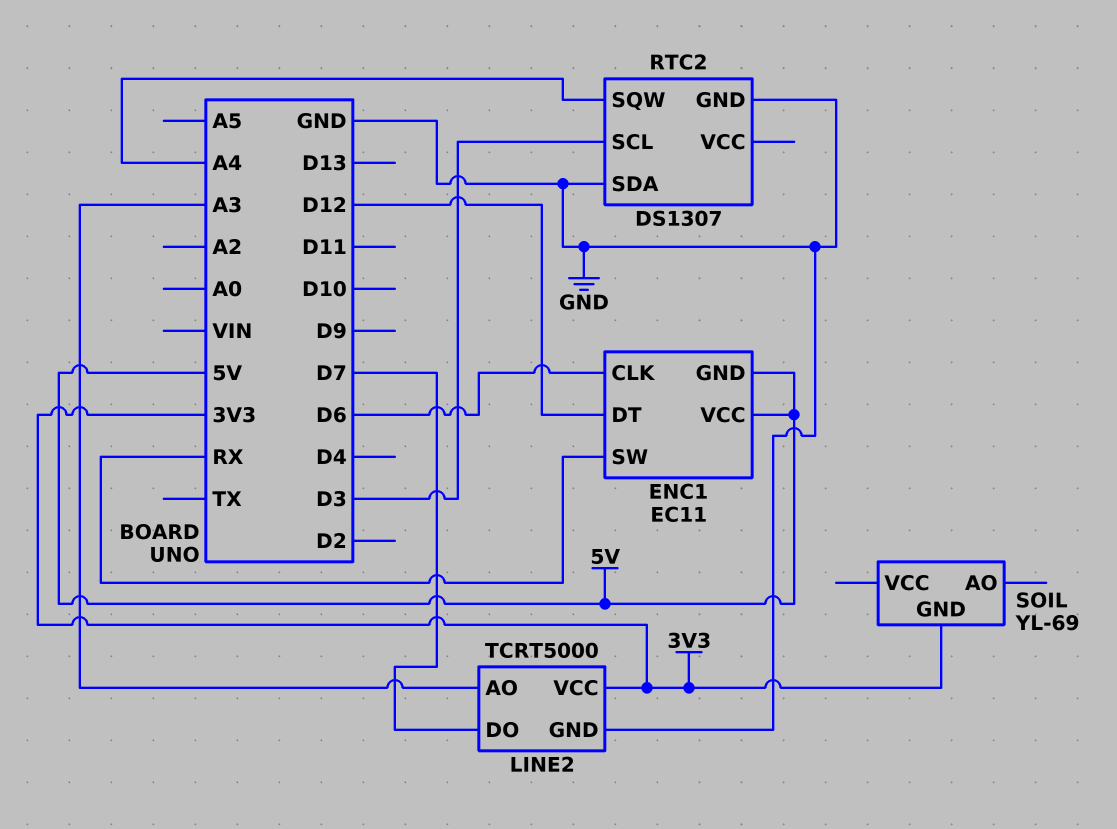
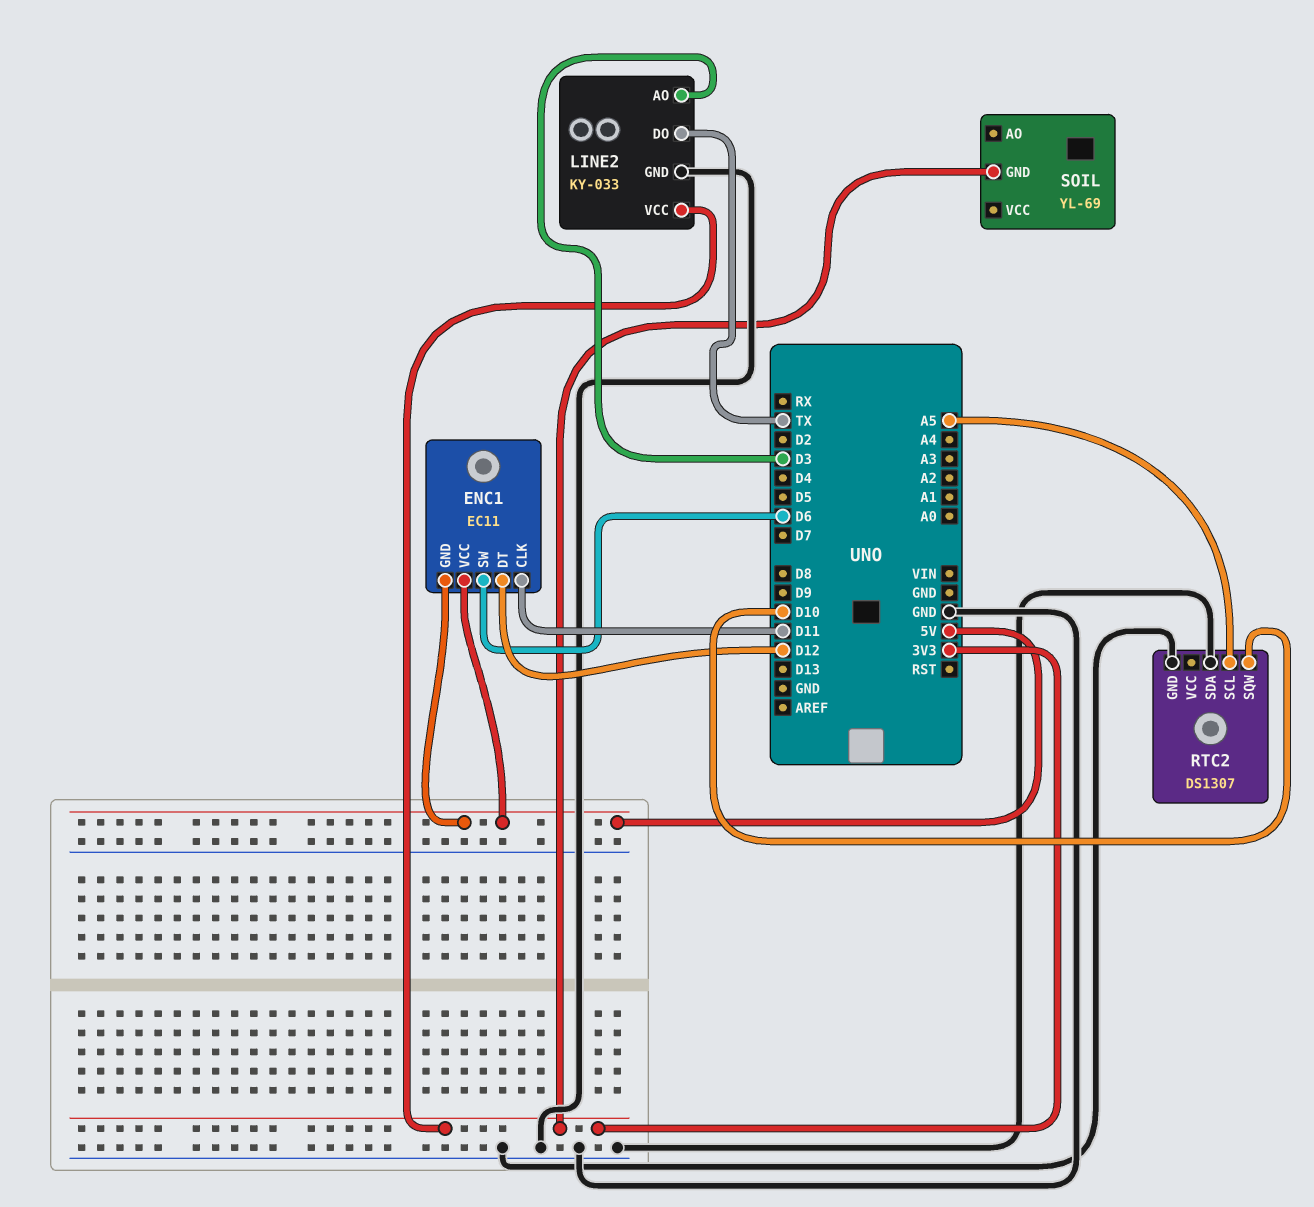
ENC1 pin CLK: D6 -> D11
ENC1 pin SW: RX -> D6
LINE2: TCRT5000 -> KY-033
LINE2 pin AO: A3 -> D3
LINE2 pin DO: D7 -> TX
RTC2 pin SCL: D3 -> A5
RTC2 pin SQW: A4 -> D10

